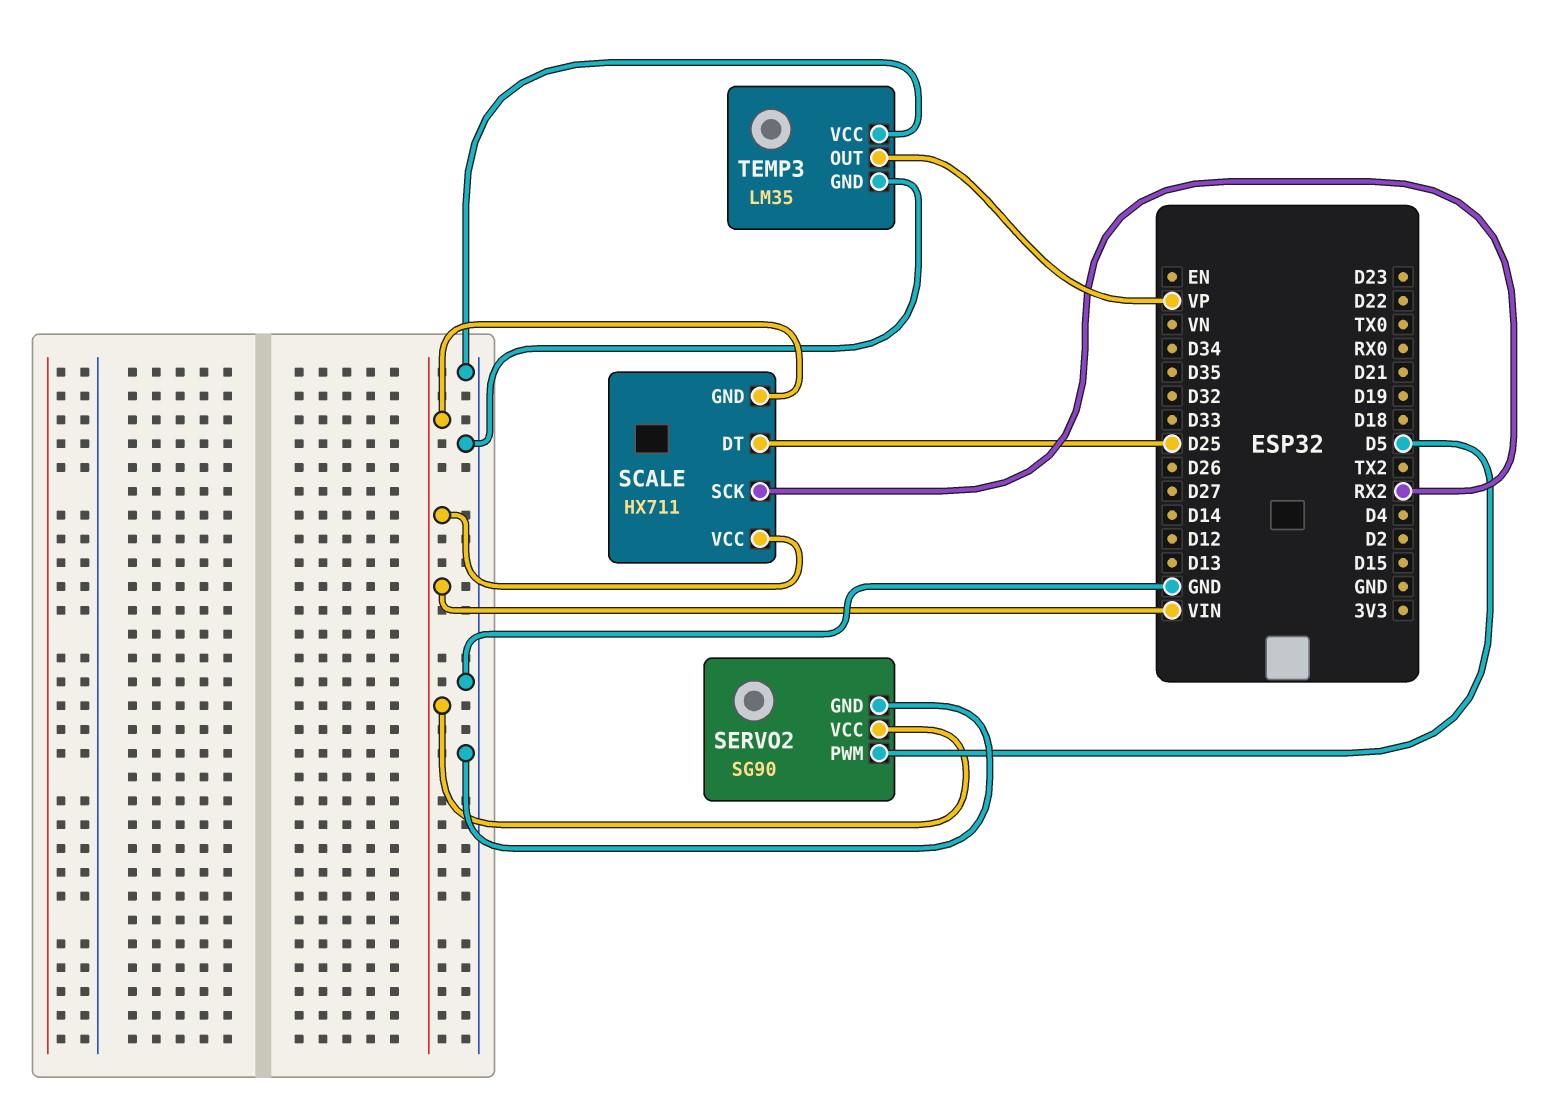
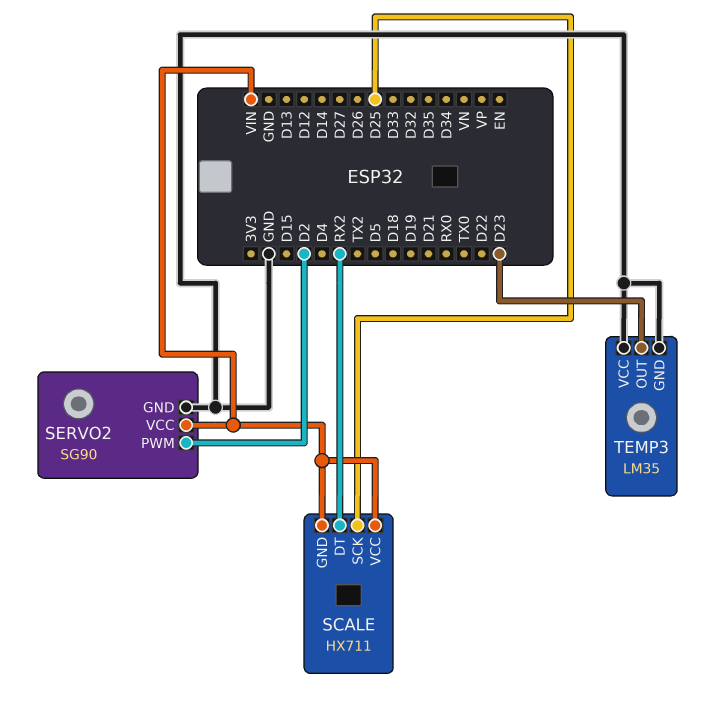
SCALE pin DT: D25 -> RX2
SCALE pin SCK: RX2 -> D25
SERVO2 pin PWM: D5 -> D2
TEMP3 pin OUT: VP -> D23

